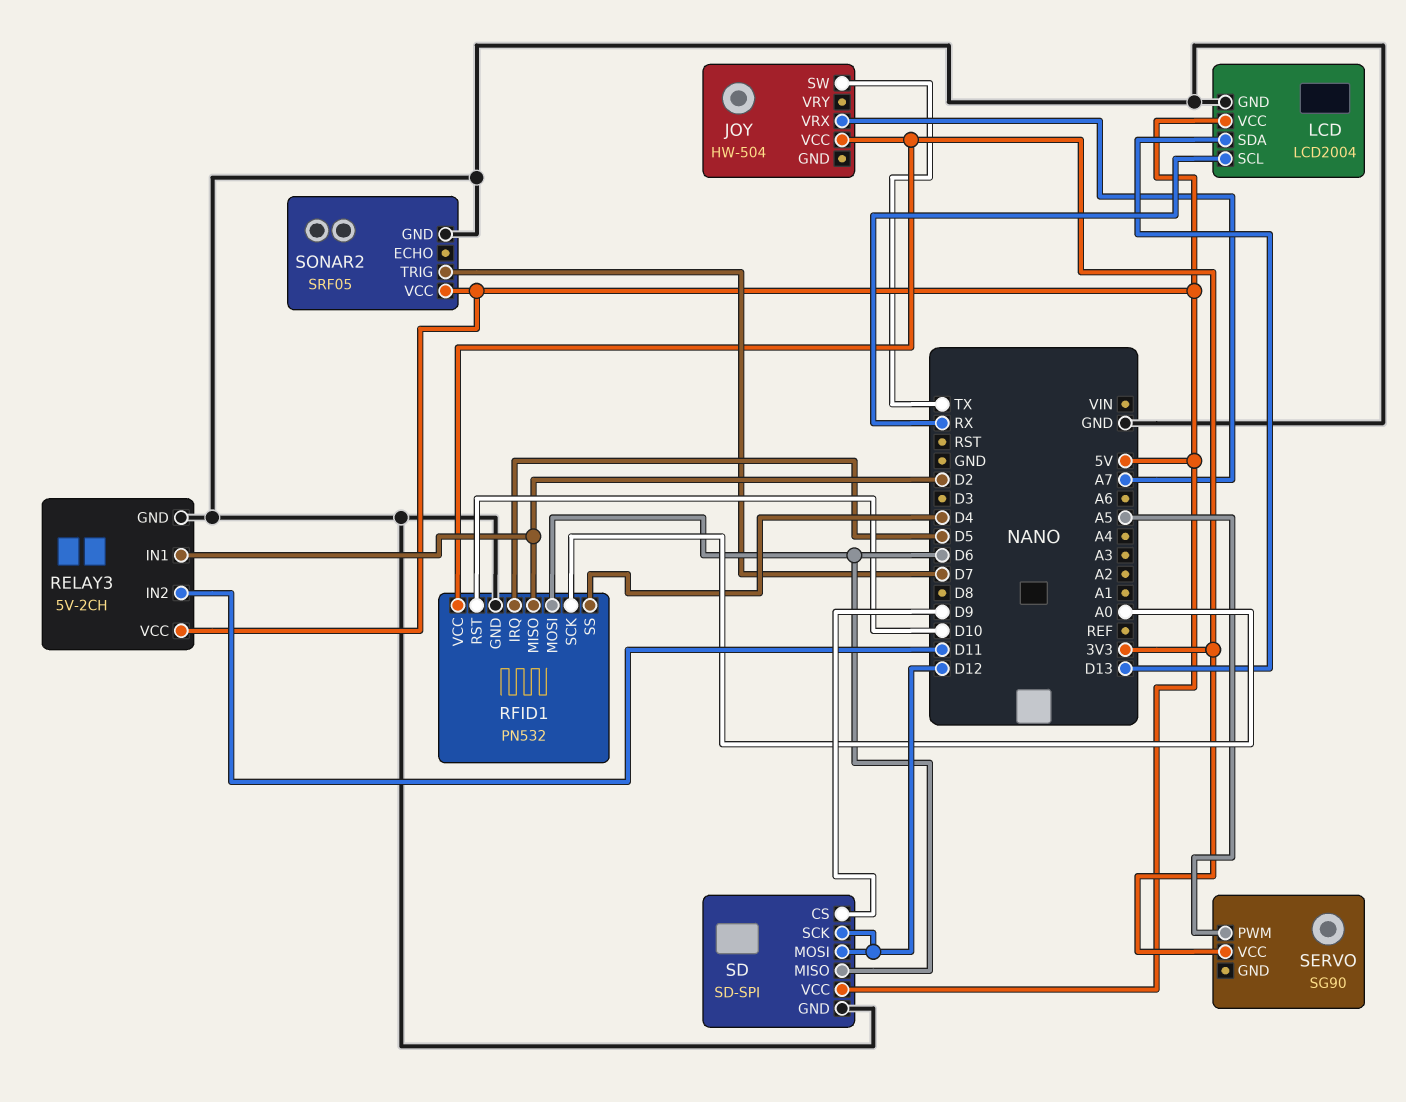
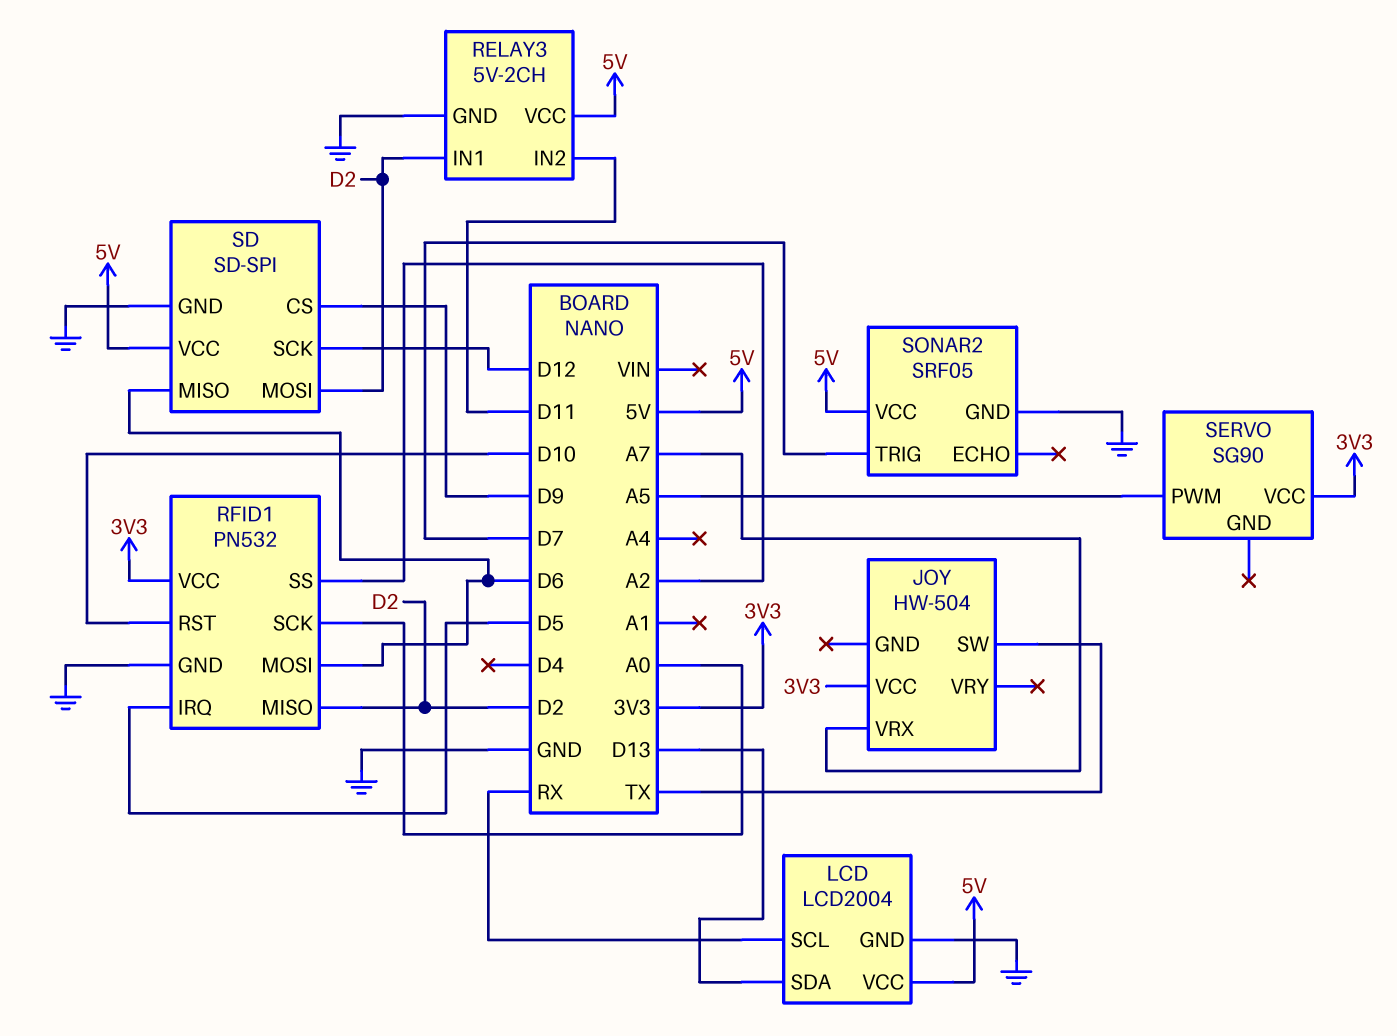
RFID1 pin SS: D4 -> A2
SD pin MOSI: D12 -> D2

